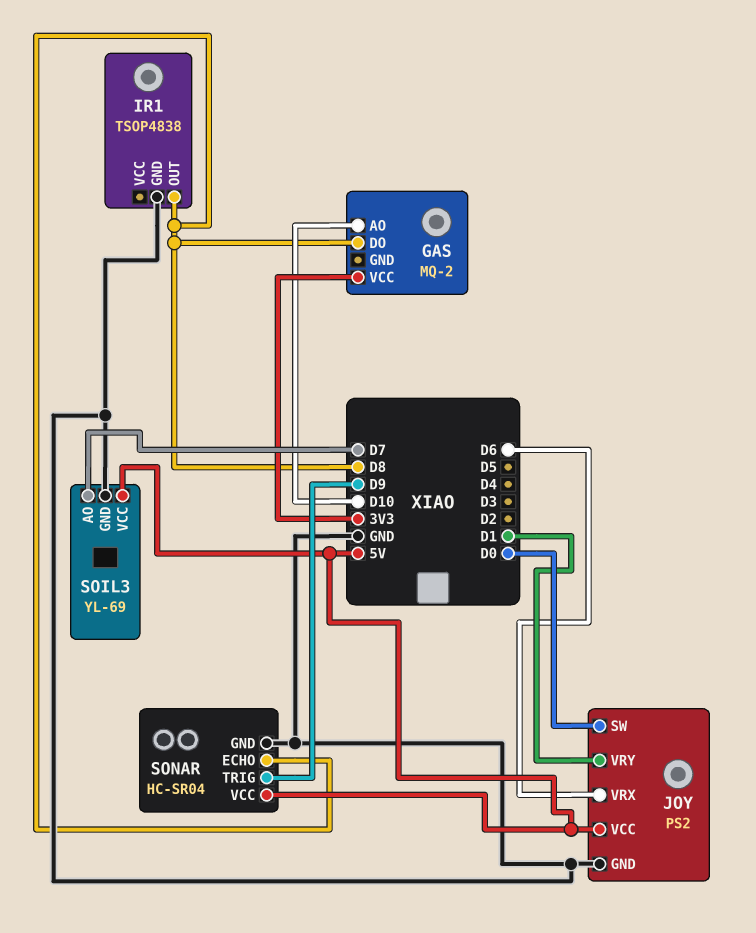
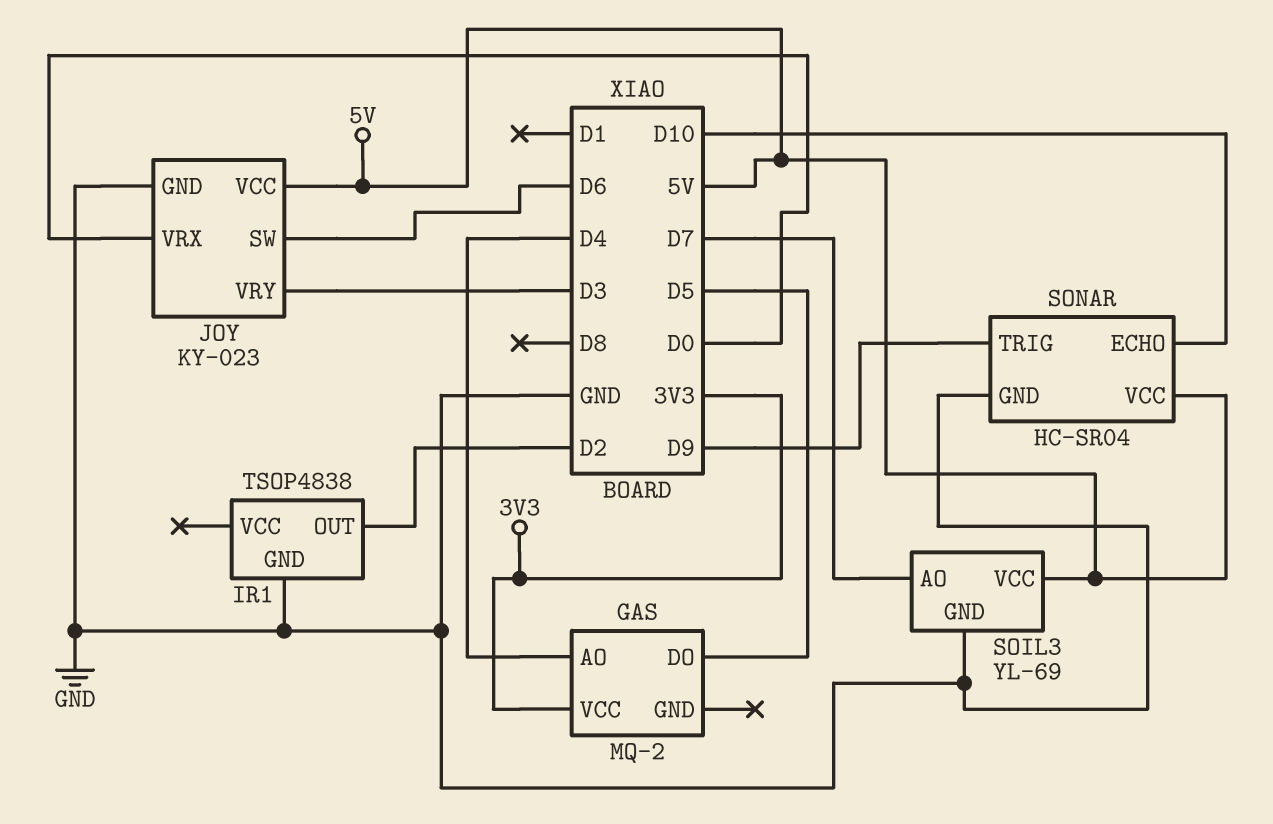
GAS pin AO: D10 -> D4
GAS pin DO: D8 -> D5
IR1 pin OUT: D8 -> D2
JOY: PS2 -> KY-023
JOY pin SW: D0 -> D6
JOY pin VRX: D6 -> D0
JOY pin VRY: D1 -> D3
SONAR pin ECHO: D8 -> D10

